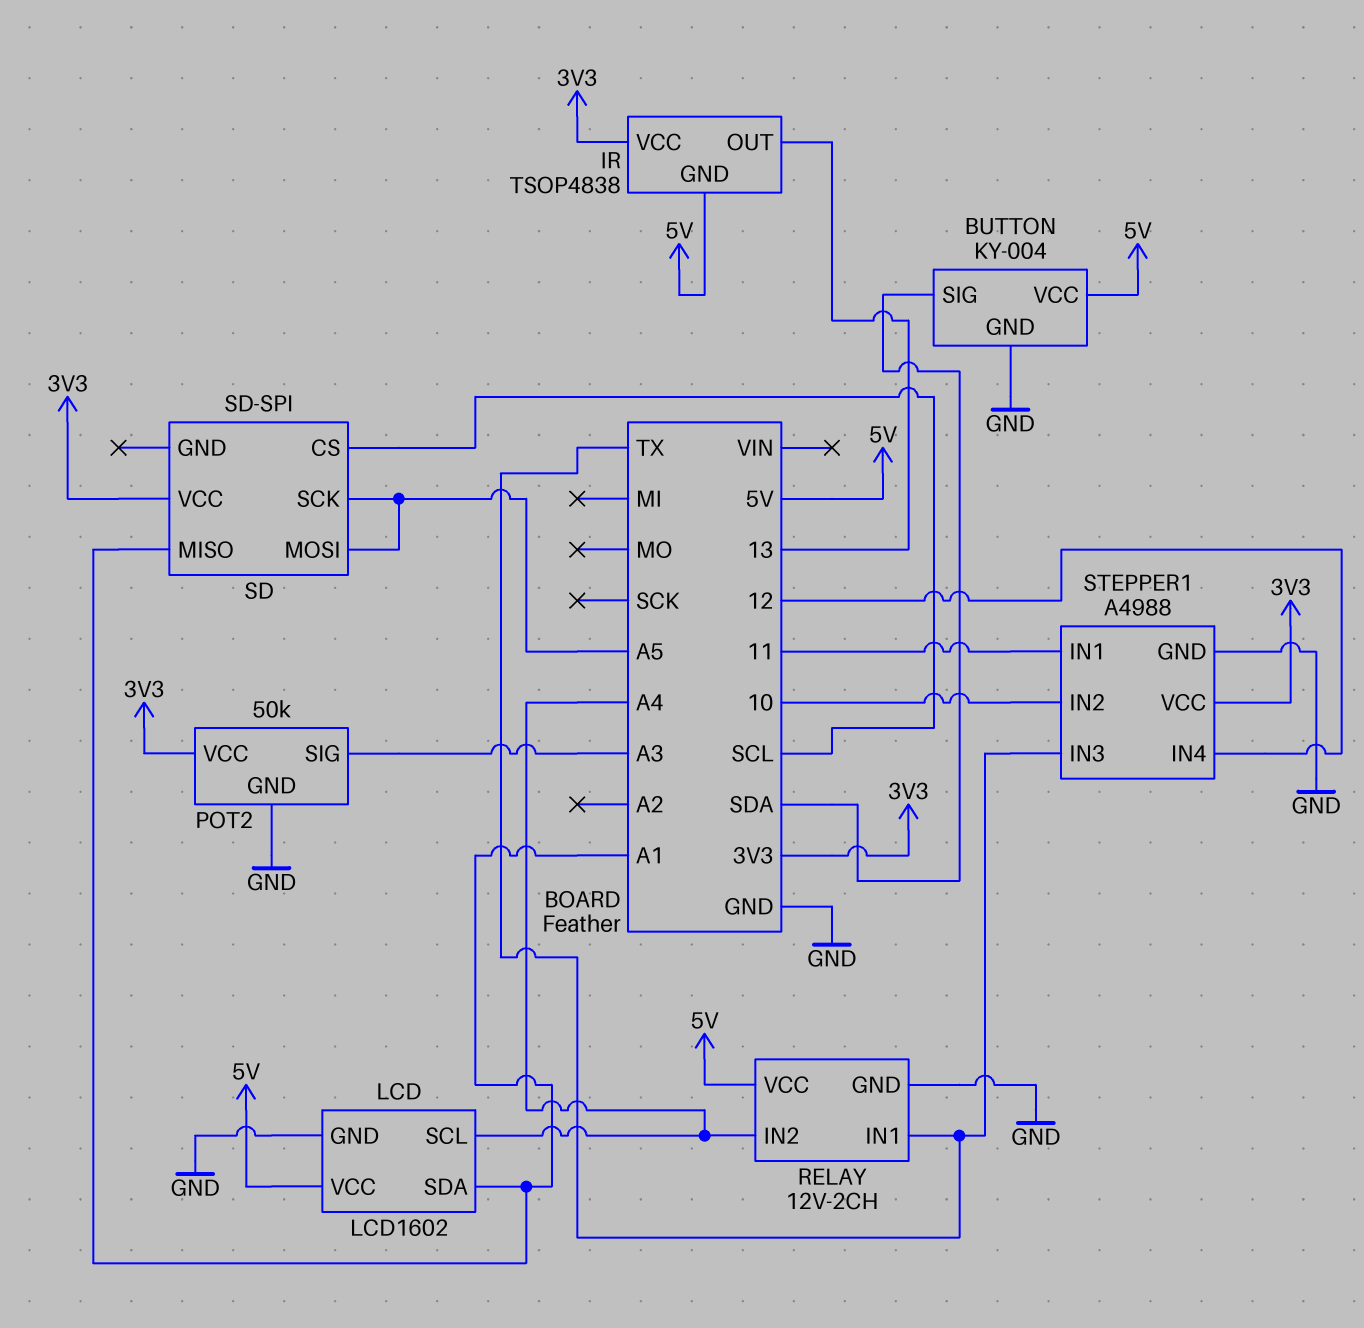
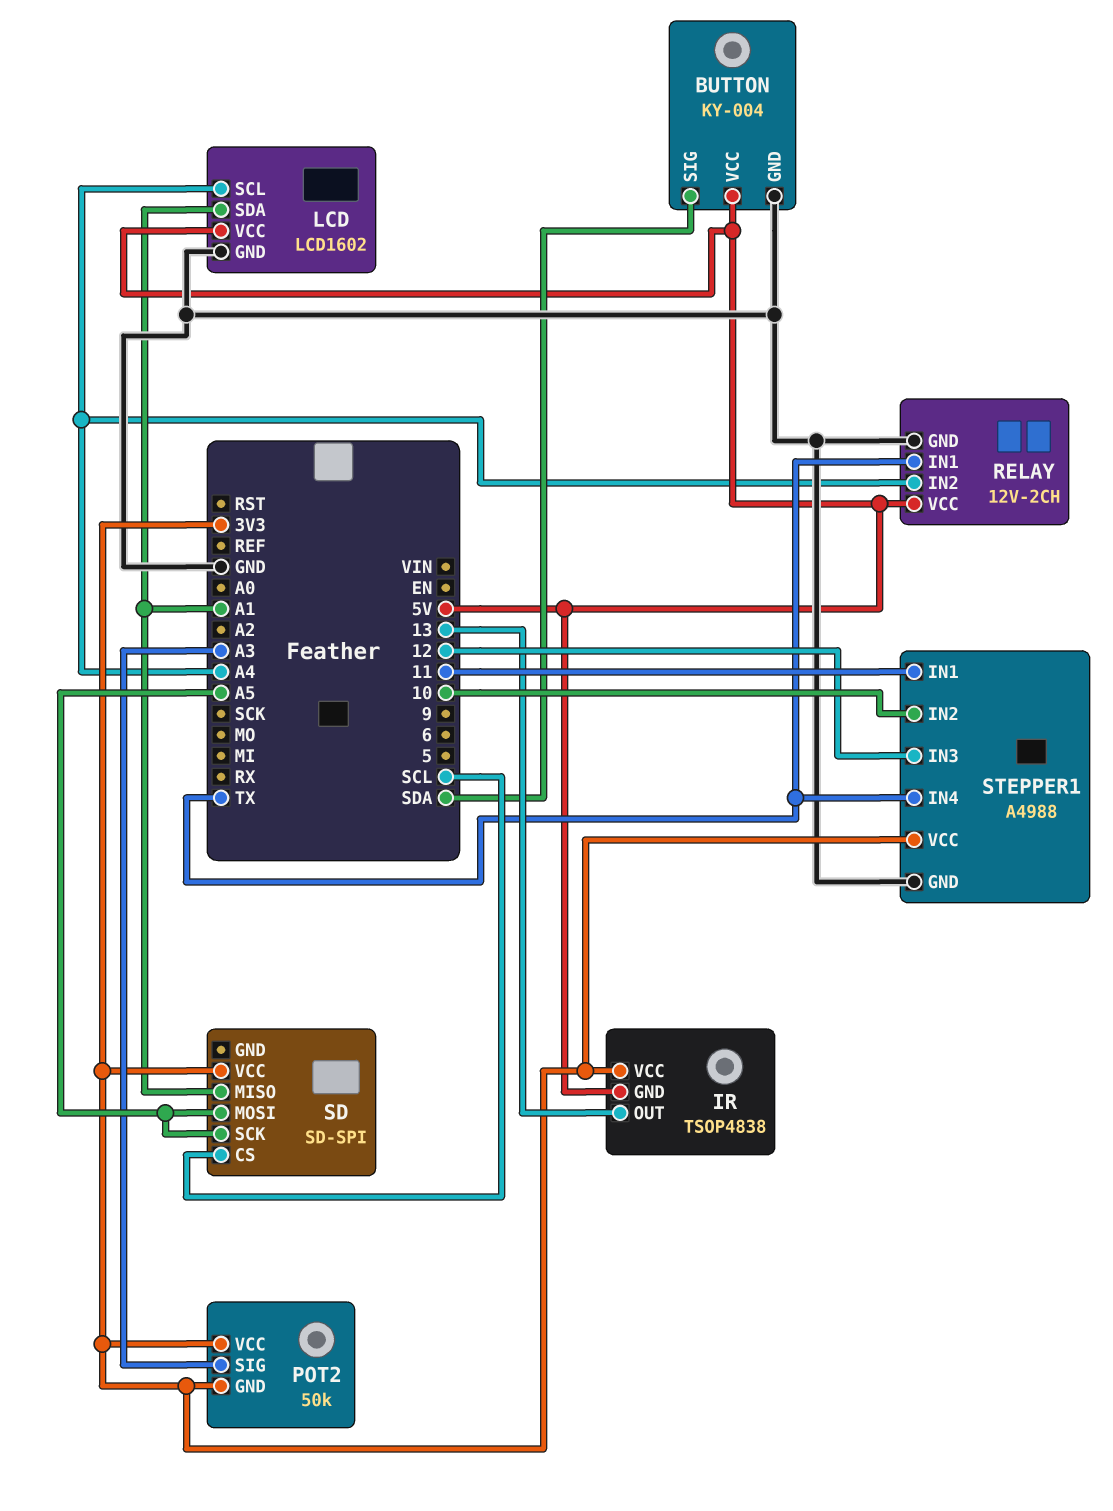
POT2 pin GND: GND -> 3V3
STEPPER1 pin IN3: TX -> 12
STEPPER1 pin IN4: 12 -> TX

